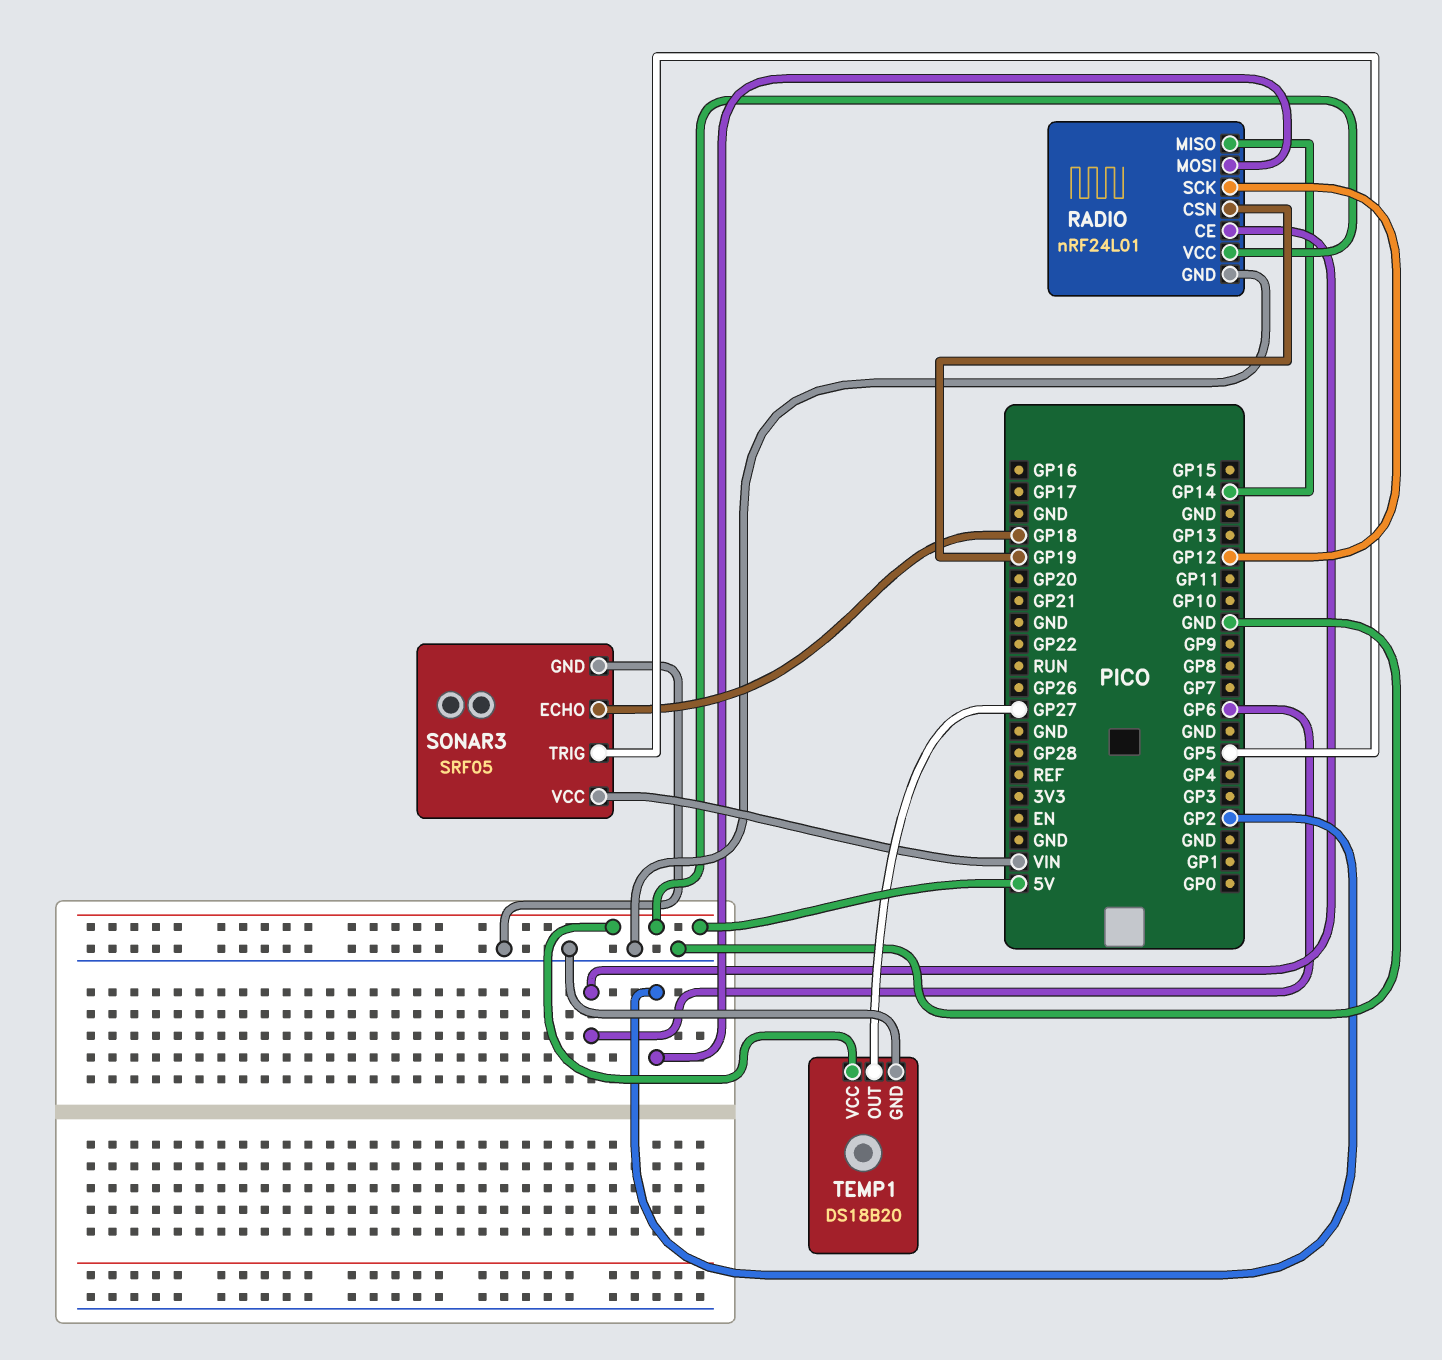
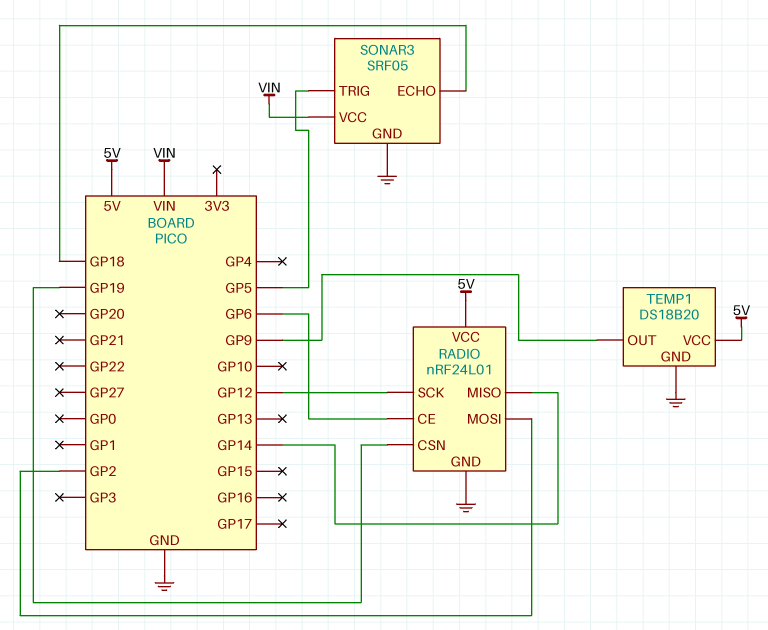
TEMP1 pin OUT: GP27 -> GP9

